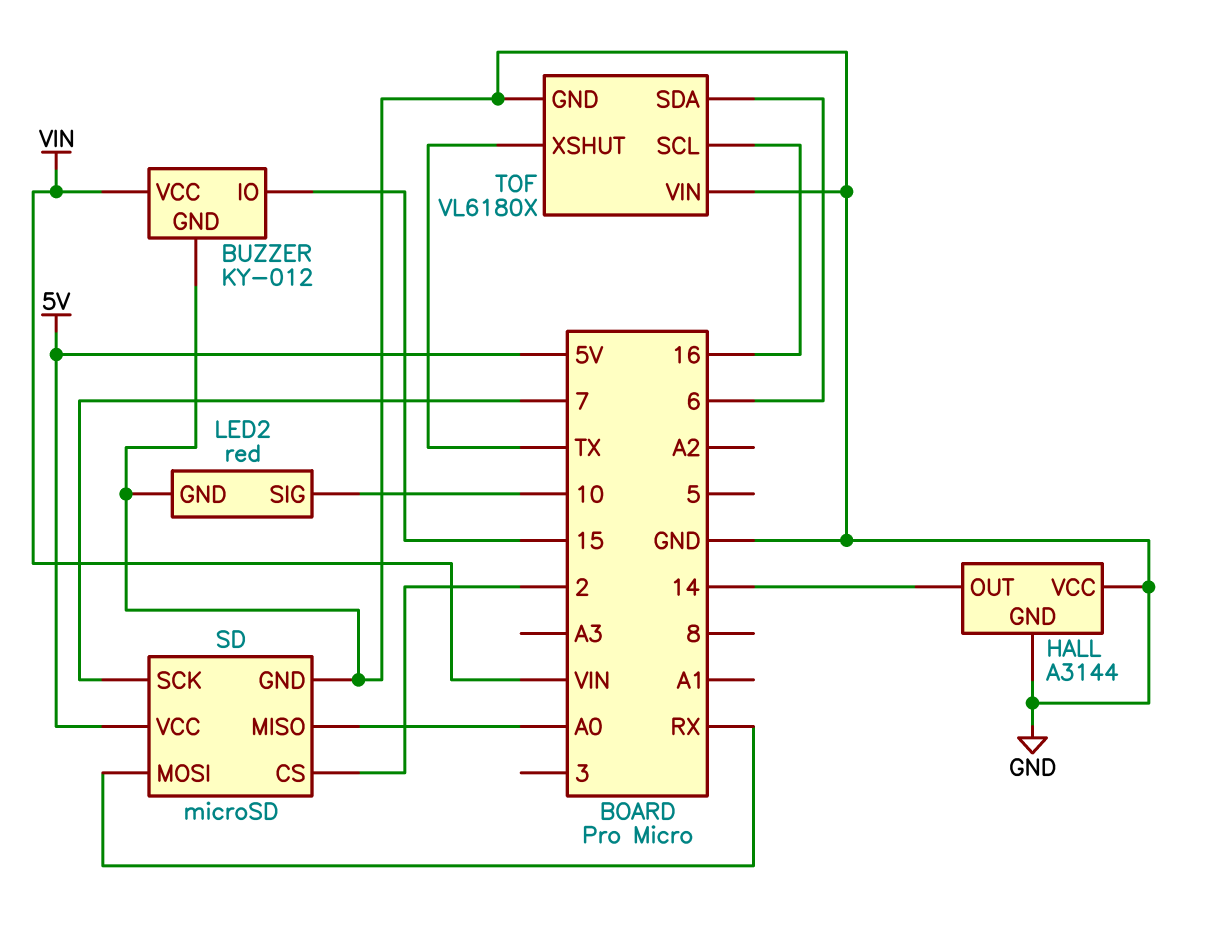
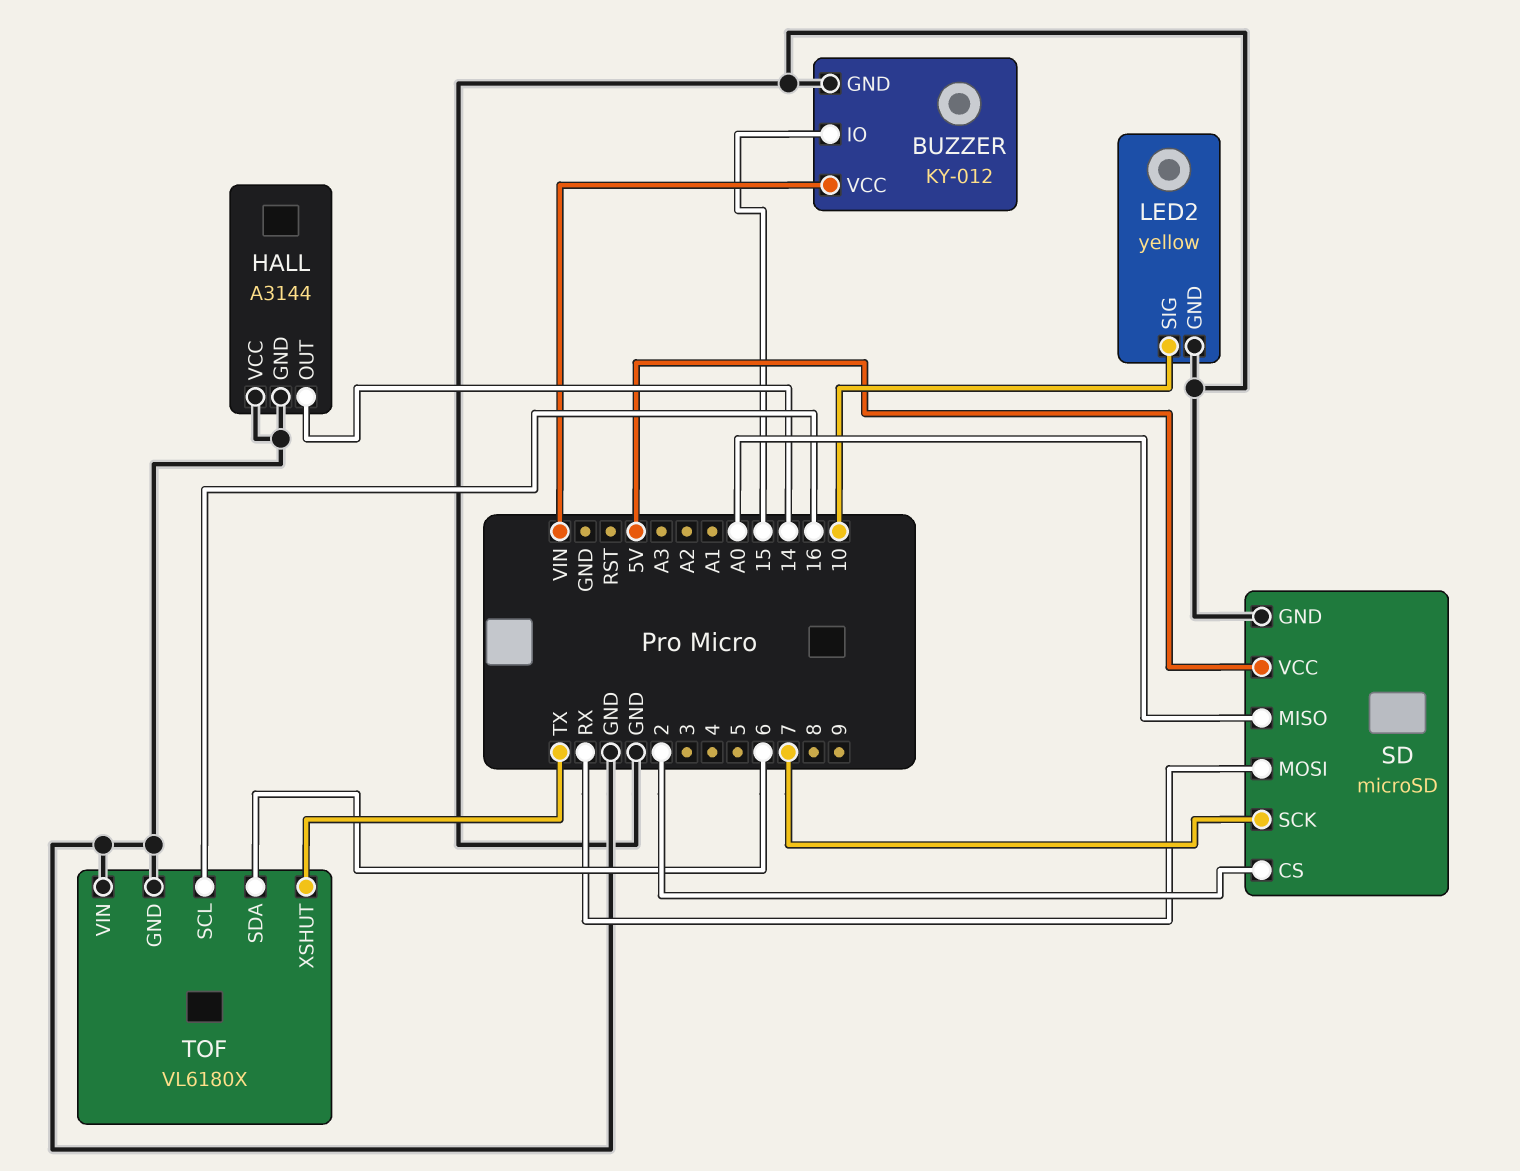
LED2: red -> yellow

